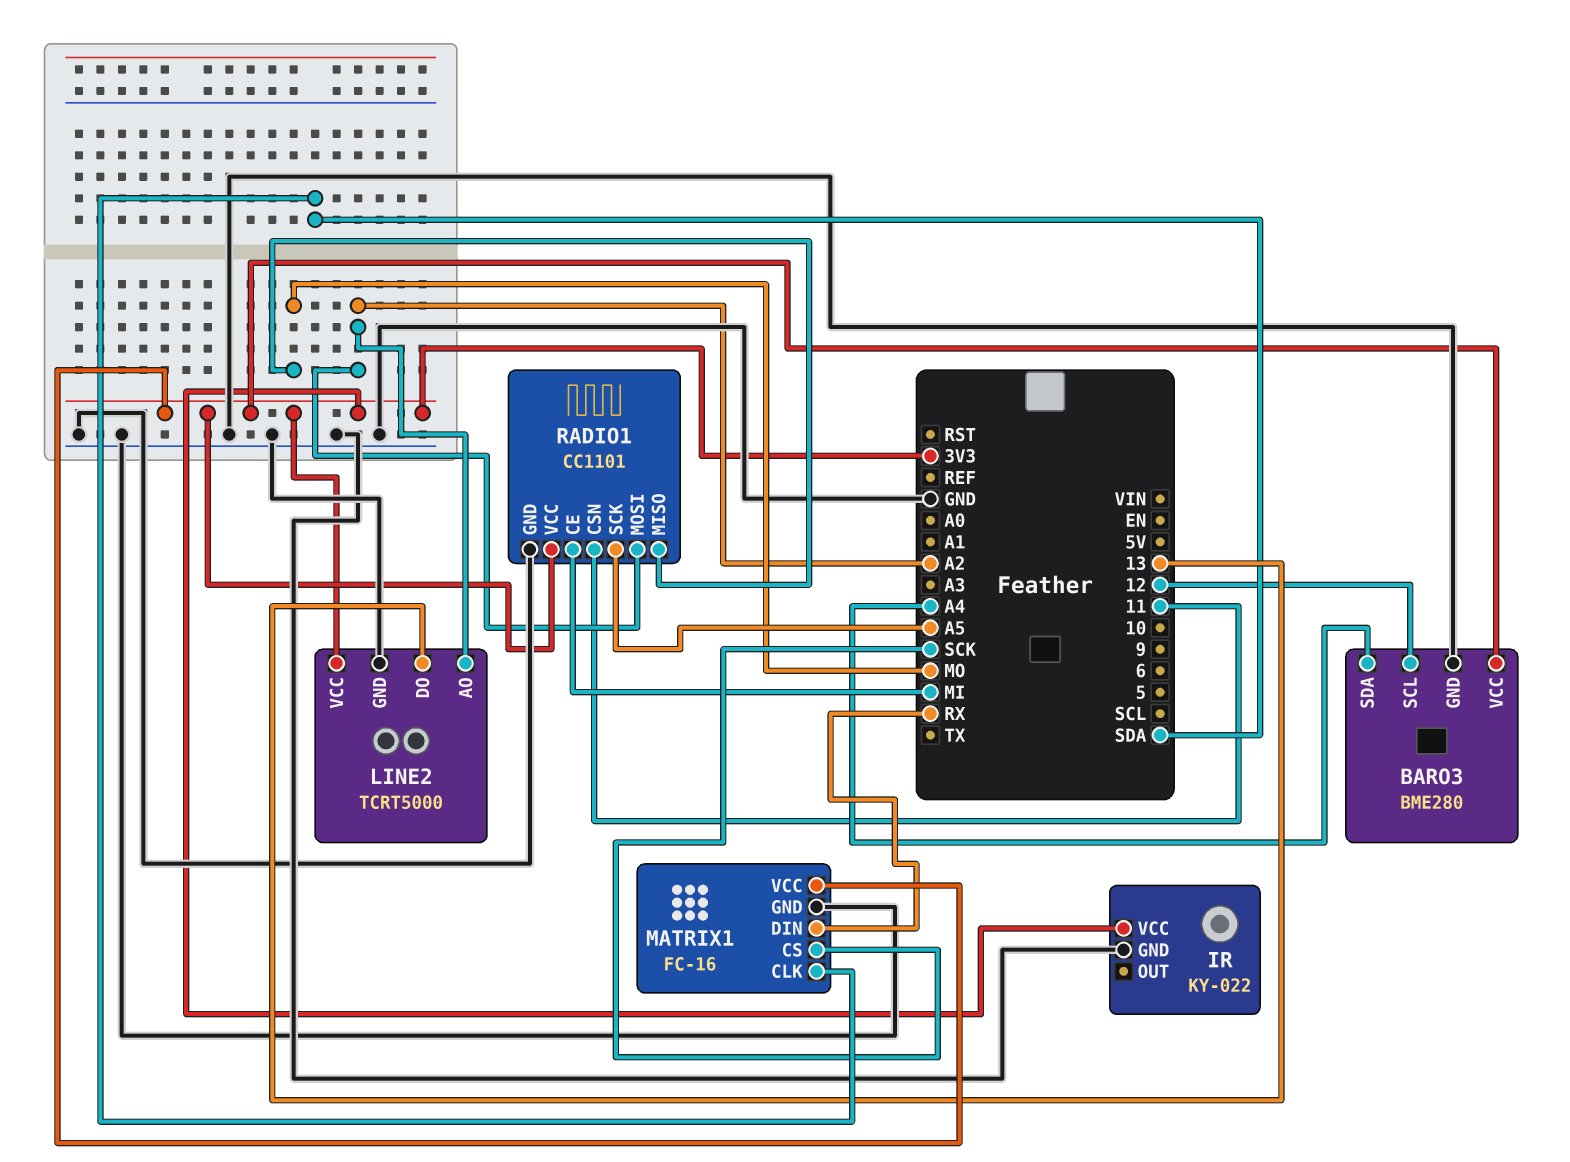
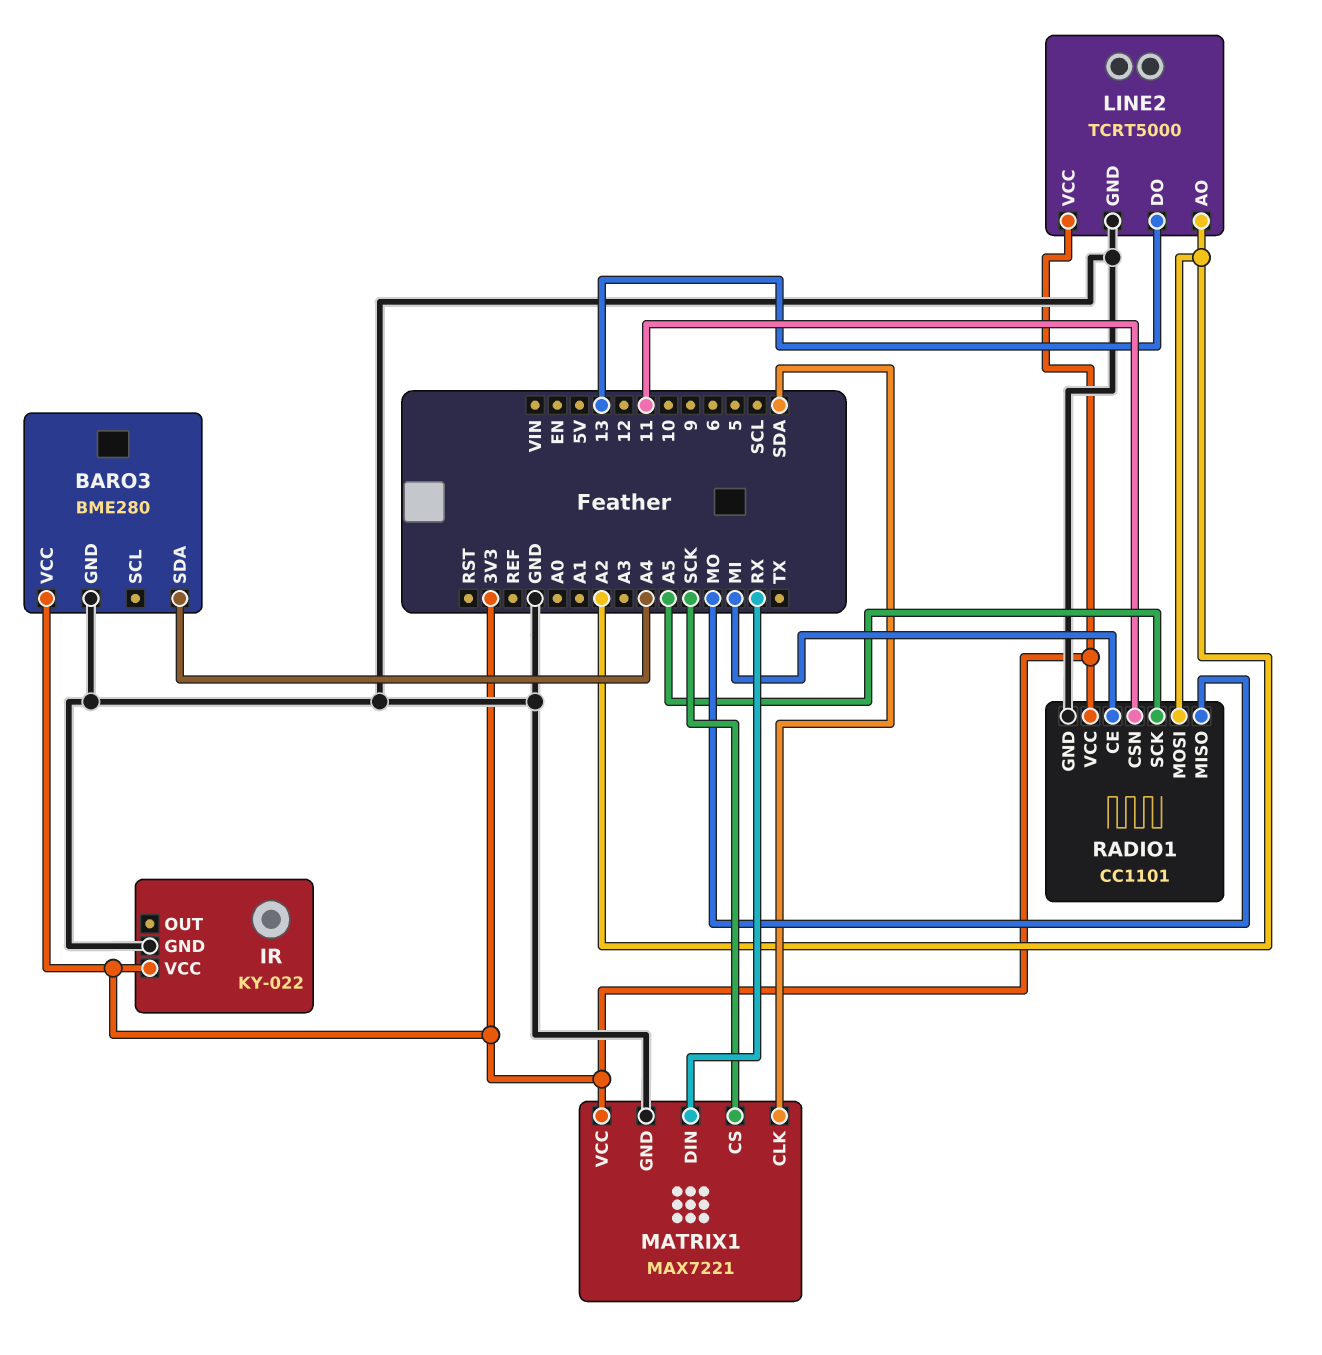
BARO3 pin SCL: 12 -> none
MATRIX1: FC-16 -> MAX7221

